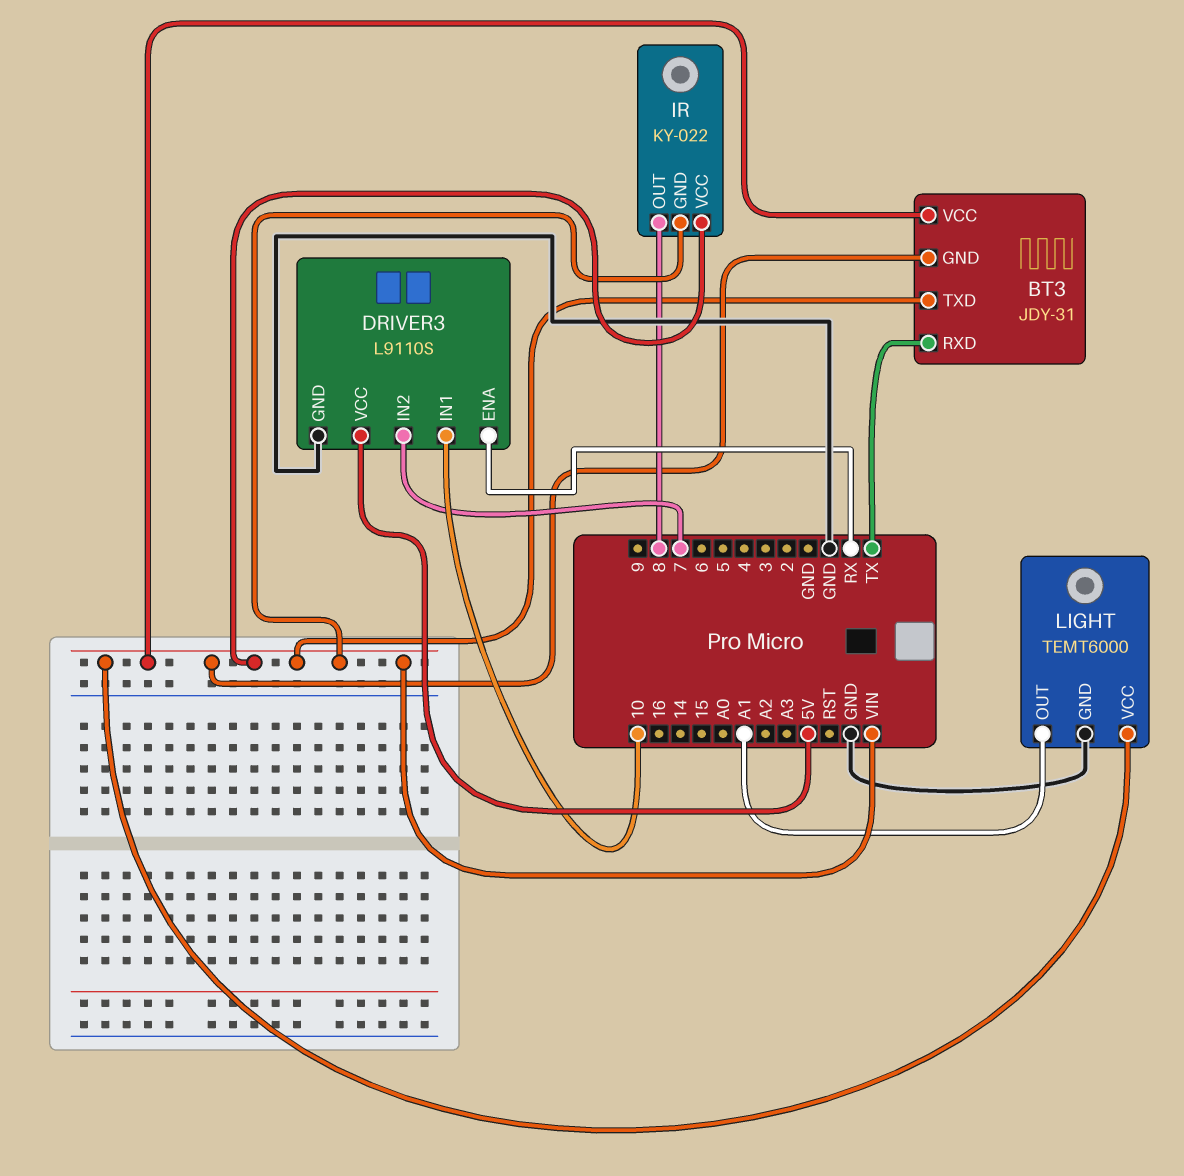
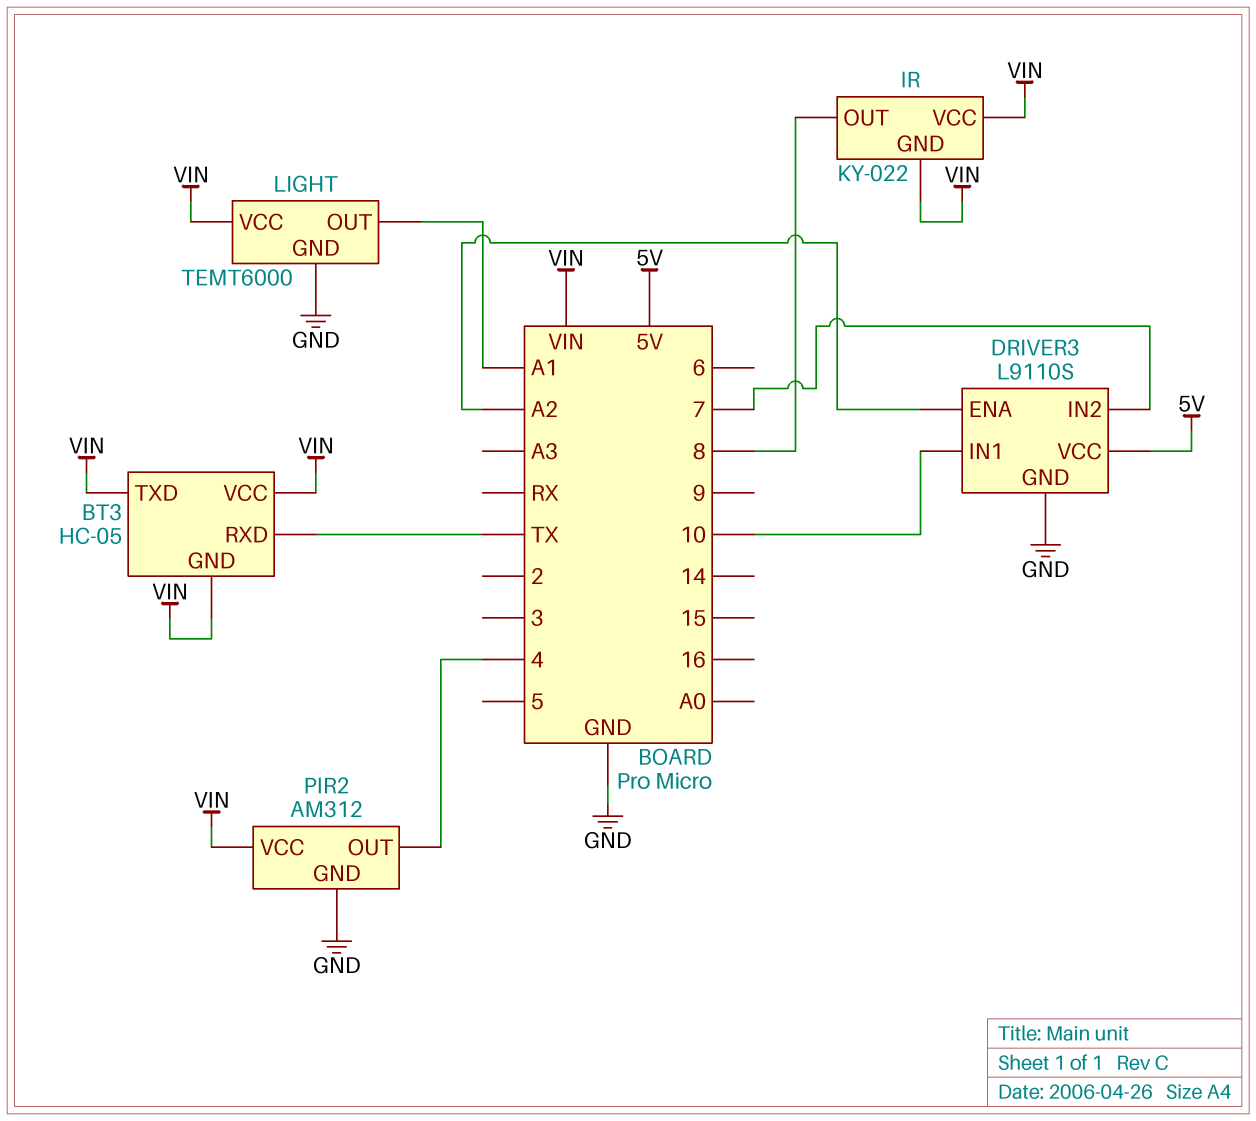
BT3: JDY-31 -> HC-05
DRIVER3 pin ENA: RX -> A2
PIR2: none -> AM312
PIR2 pin GND: none -> GND
PIR2 pin OUT: none -> 4
PIR2 pin VCC: none -> VIN

